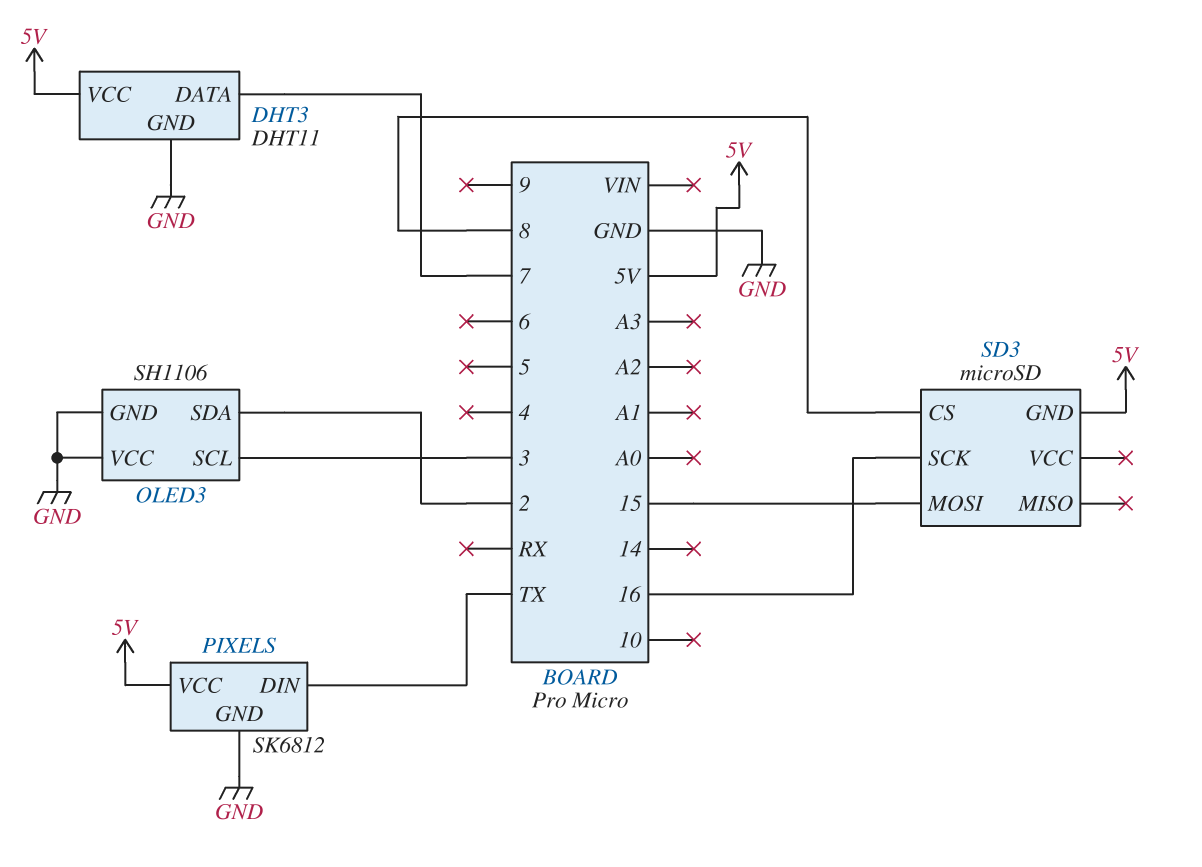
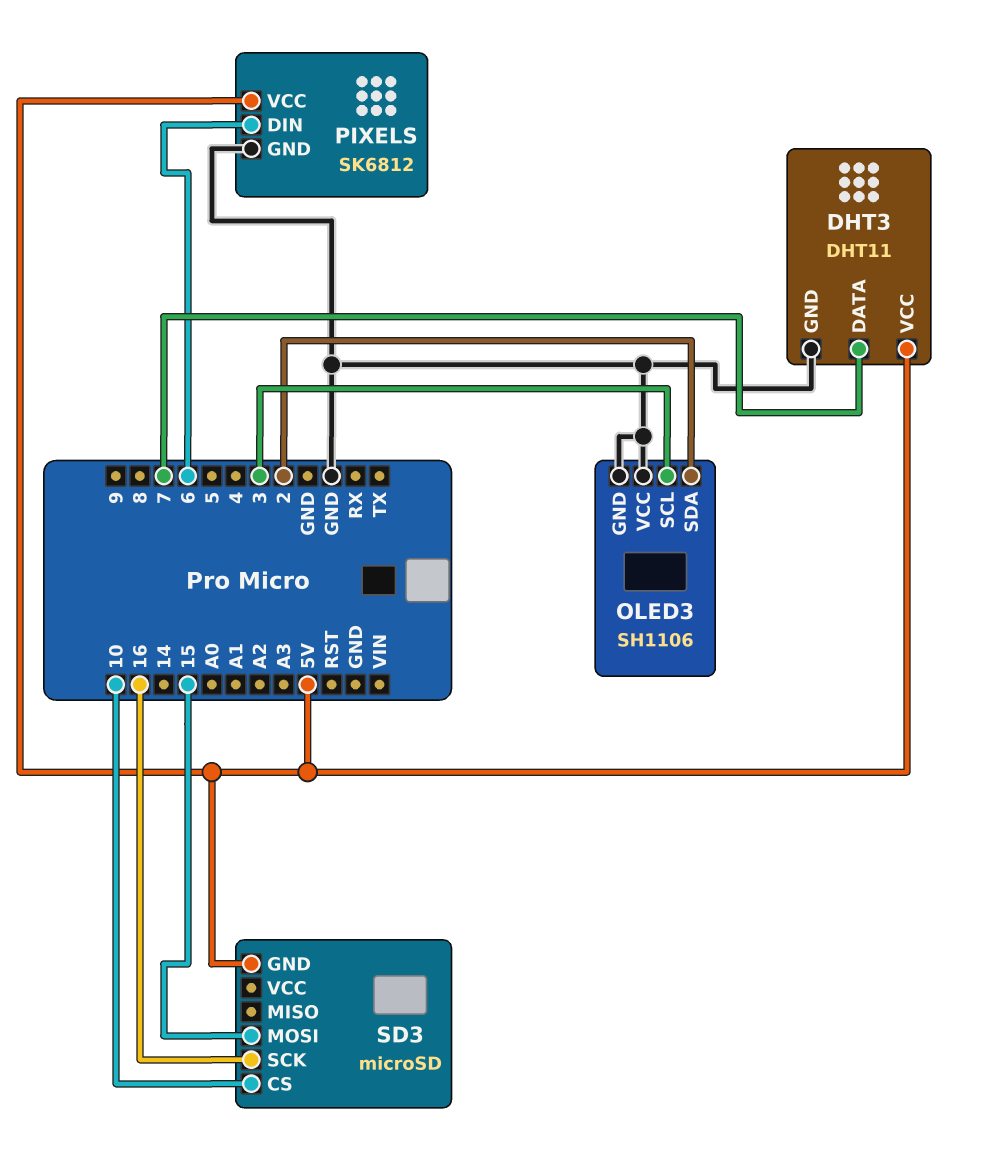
PIXELS pin DIN: TX -> 6
SD3 pin CS: 8 -> 10

